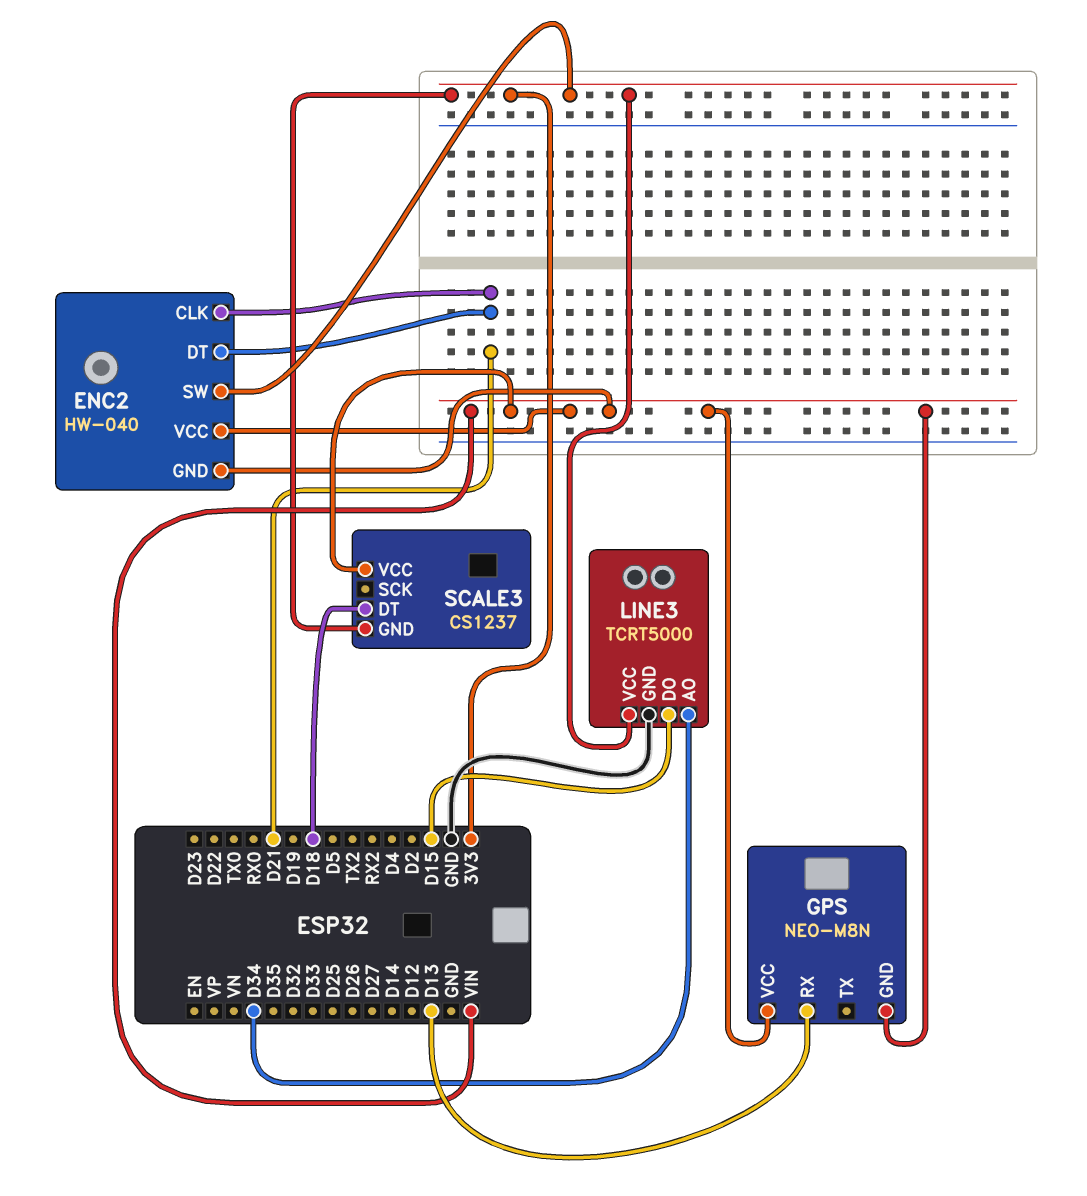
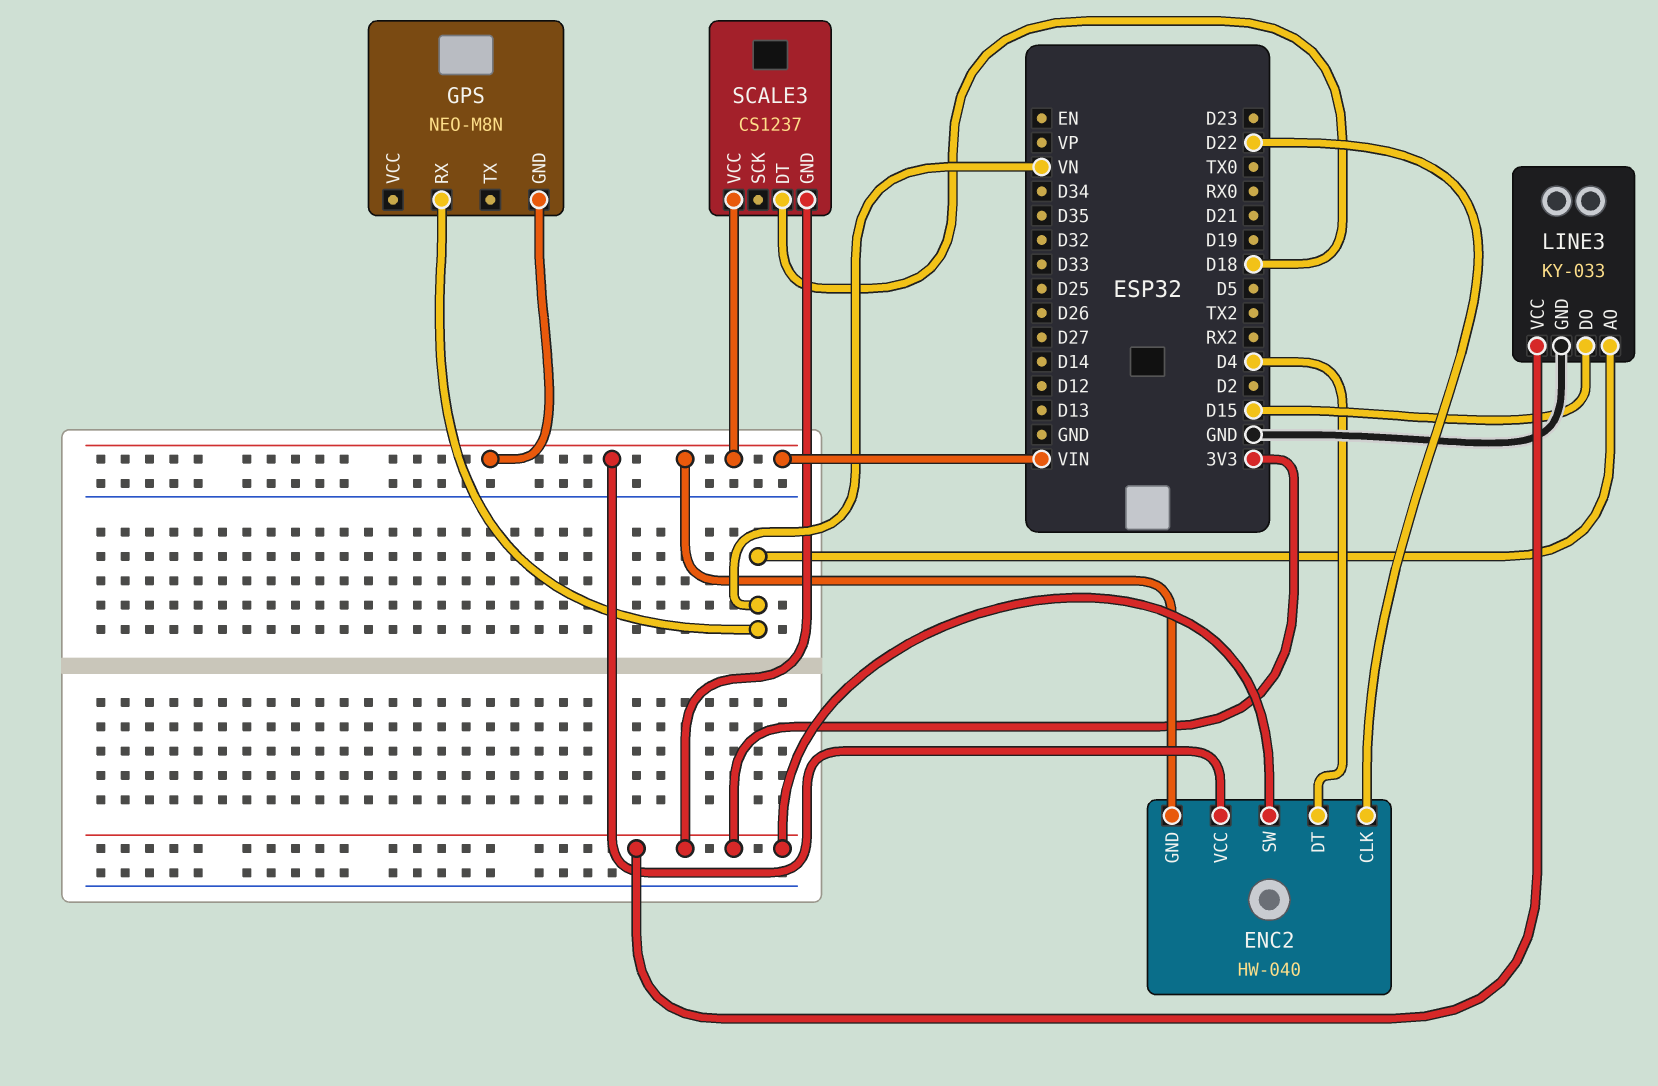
ENC2 pin CLK: D21 -> D22
ENC2 pin DT: D21 -> D4
GPS pin RX: D13 -> VN
GPS pin VCC: VIN -> none
LINE3: TCRT5000 -> KY-033
LINE3 pin AO: D34 -> VN

